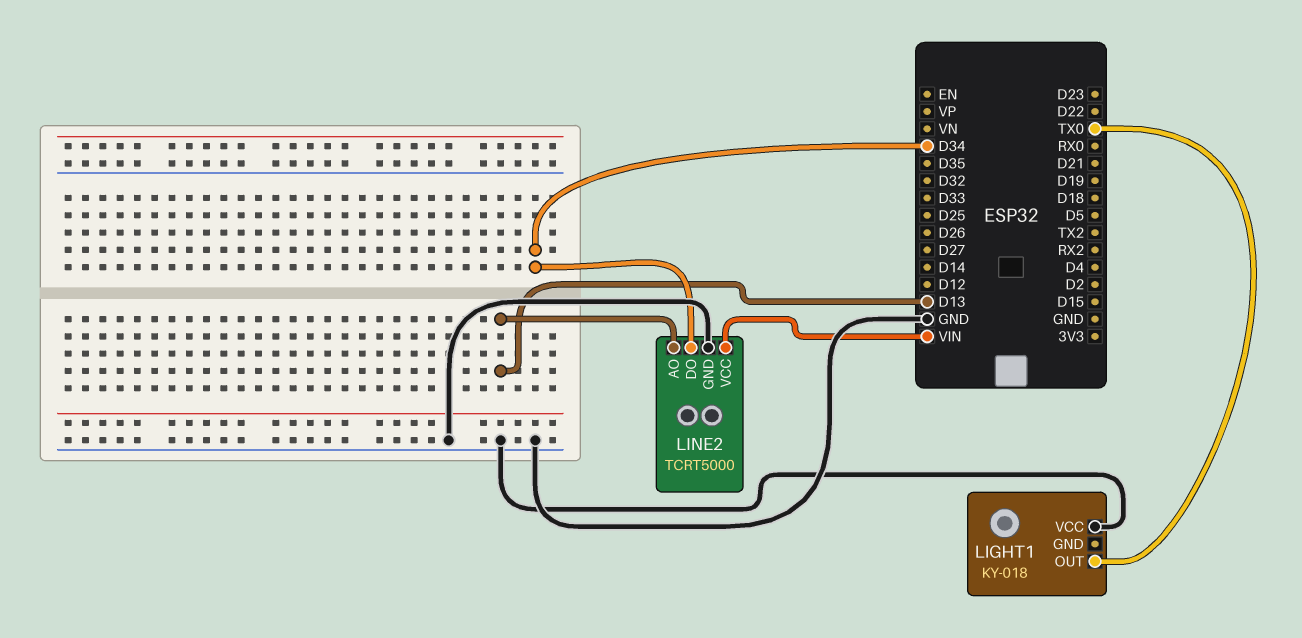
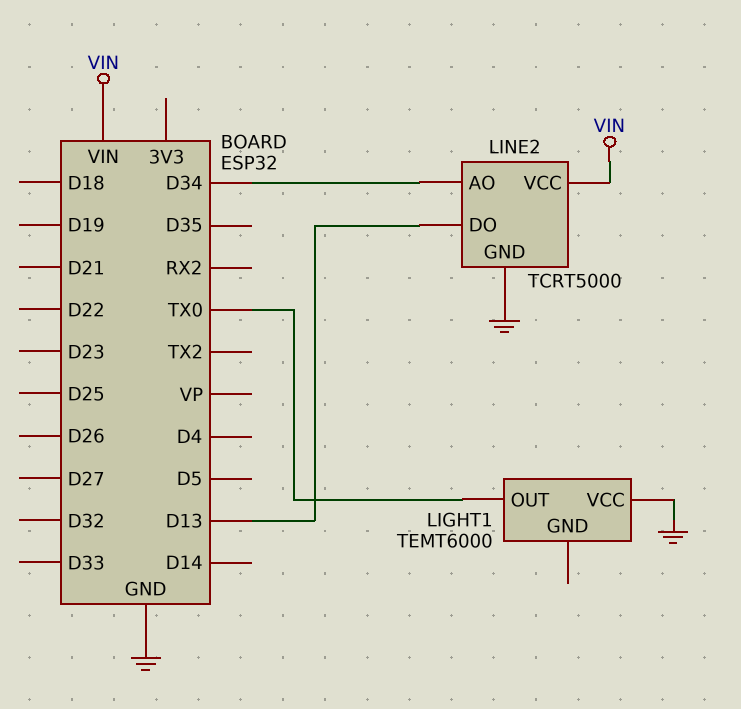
LIGHT1: KY-018 -> TEMT6000
LINE2 pin AO: D13 -> D34
LINE2 pin DO: D34 -> D13

